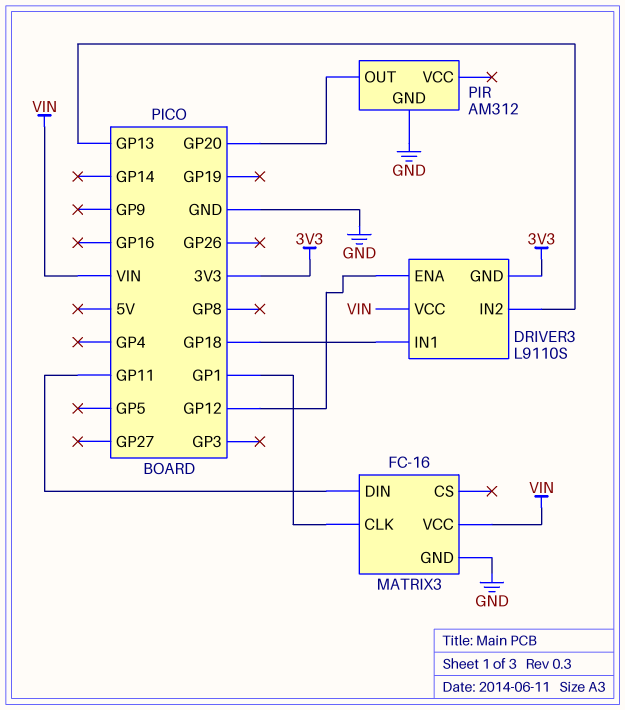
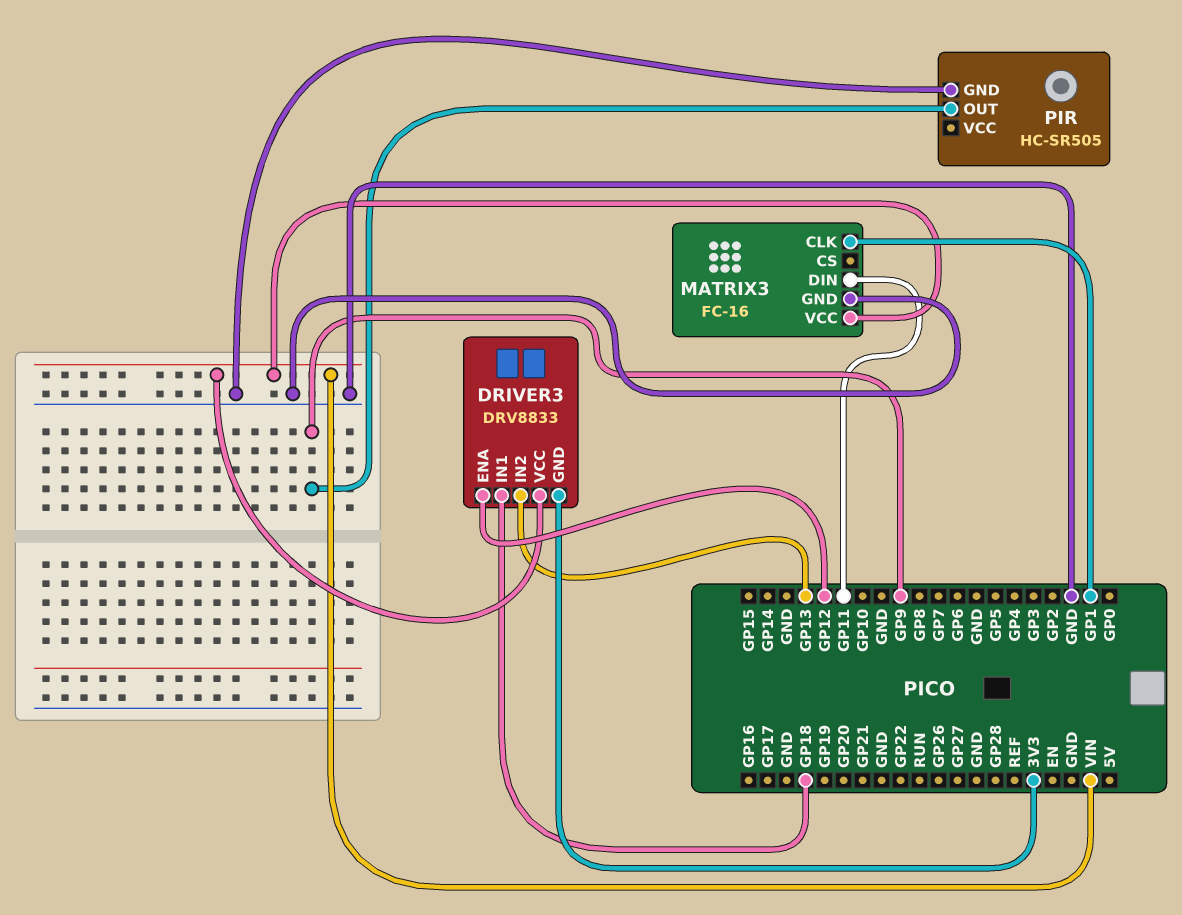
DRIVER3: L9110S -> DRV8833
PIR: AM312 -> HC-SR505
PIR pin OUT: GP20 -> GP9

